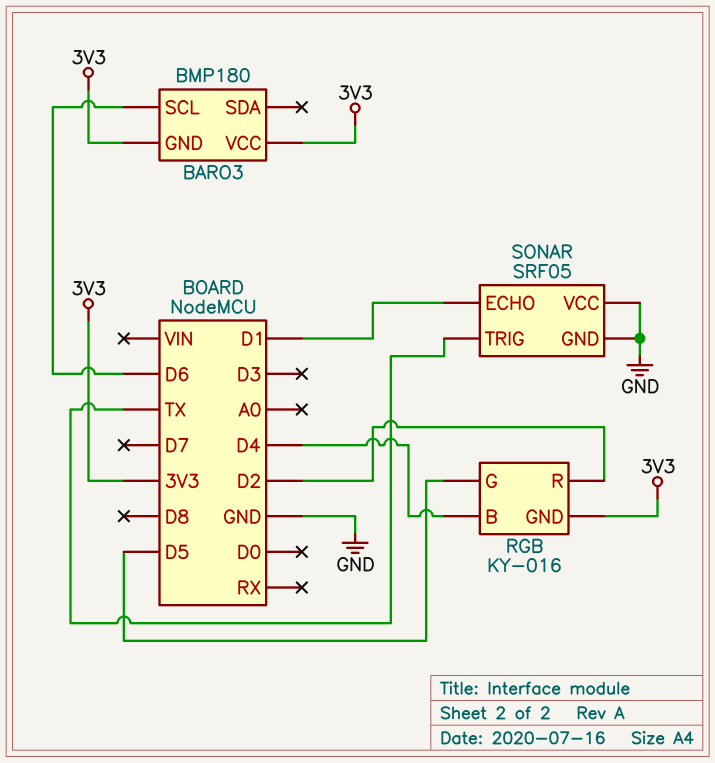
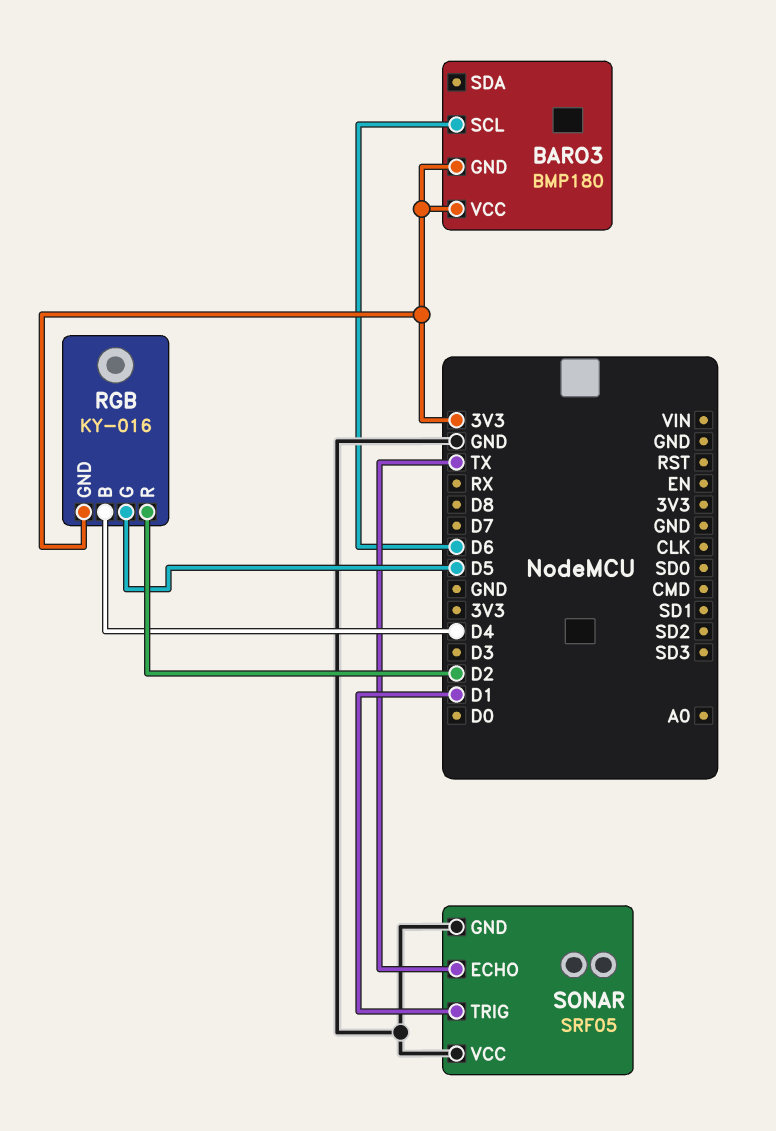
SONAR pin ECHO: D1 -> TX
SONAR pin TRIG: TX -> D1

